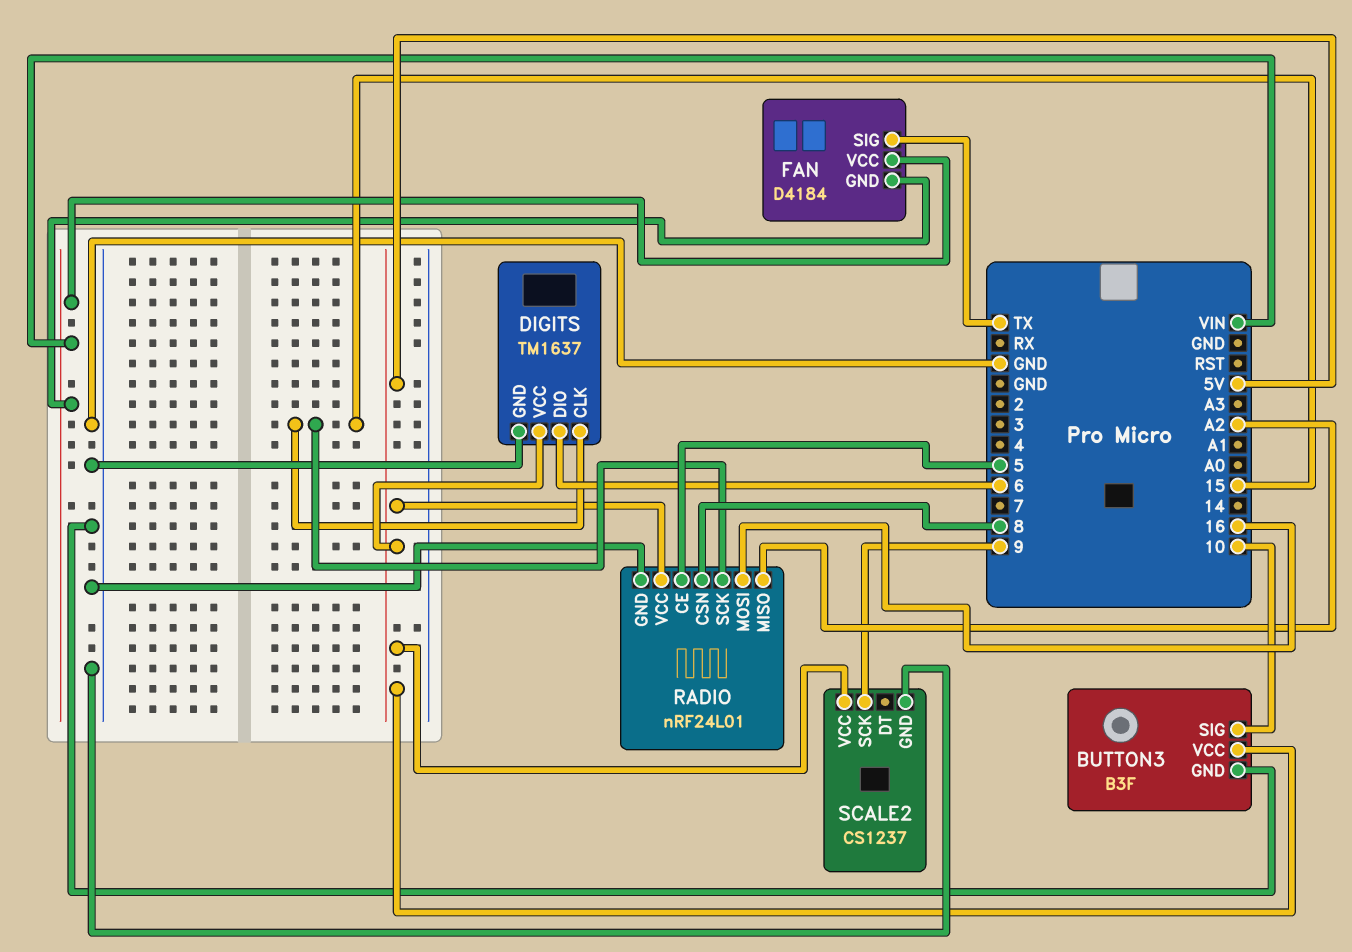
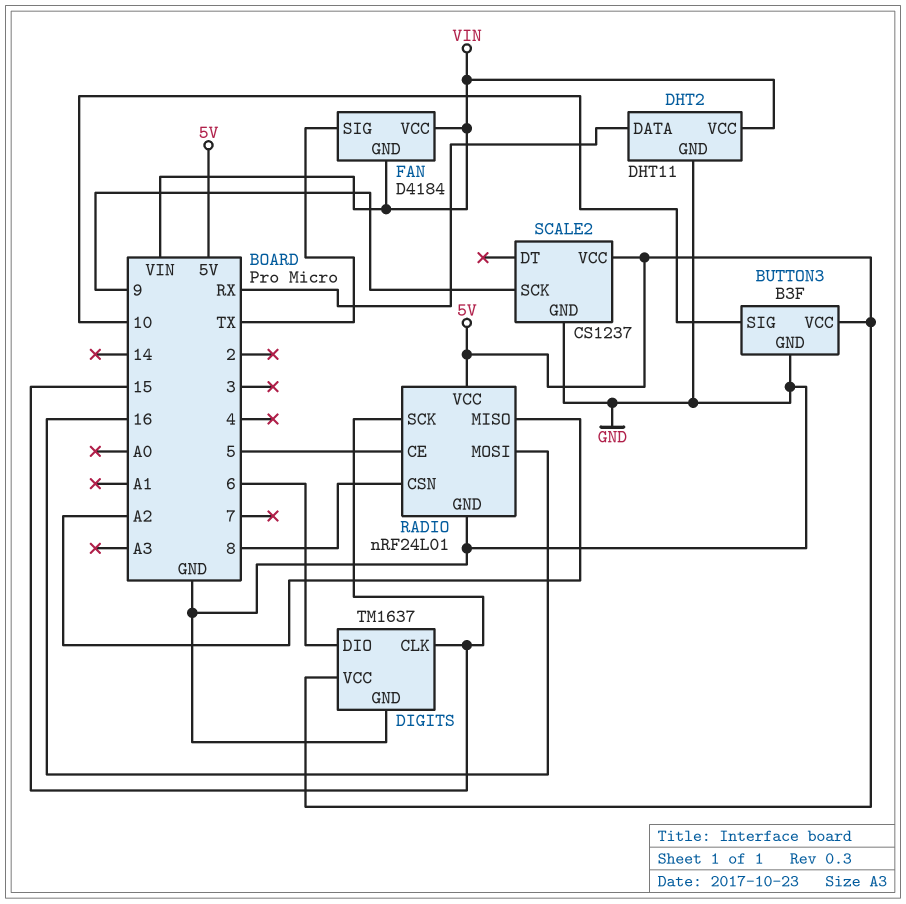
DHT2: none -> DHT11
DHT2 pin DATA: none -> RX
DHT2 pin GND: none -> GND
DHT2 pin VCC: none -> VIN

